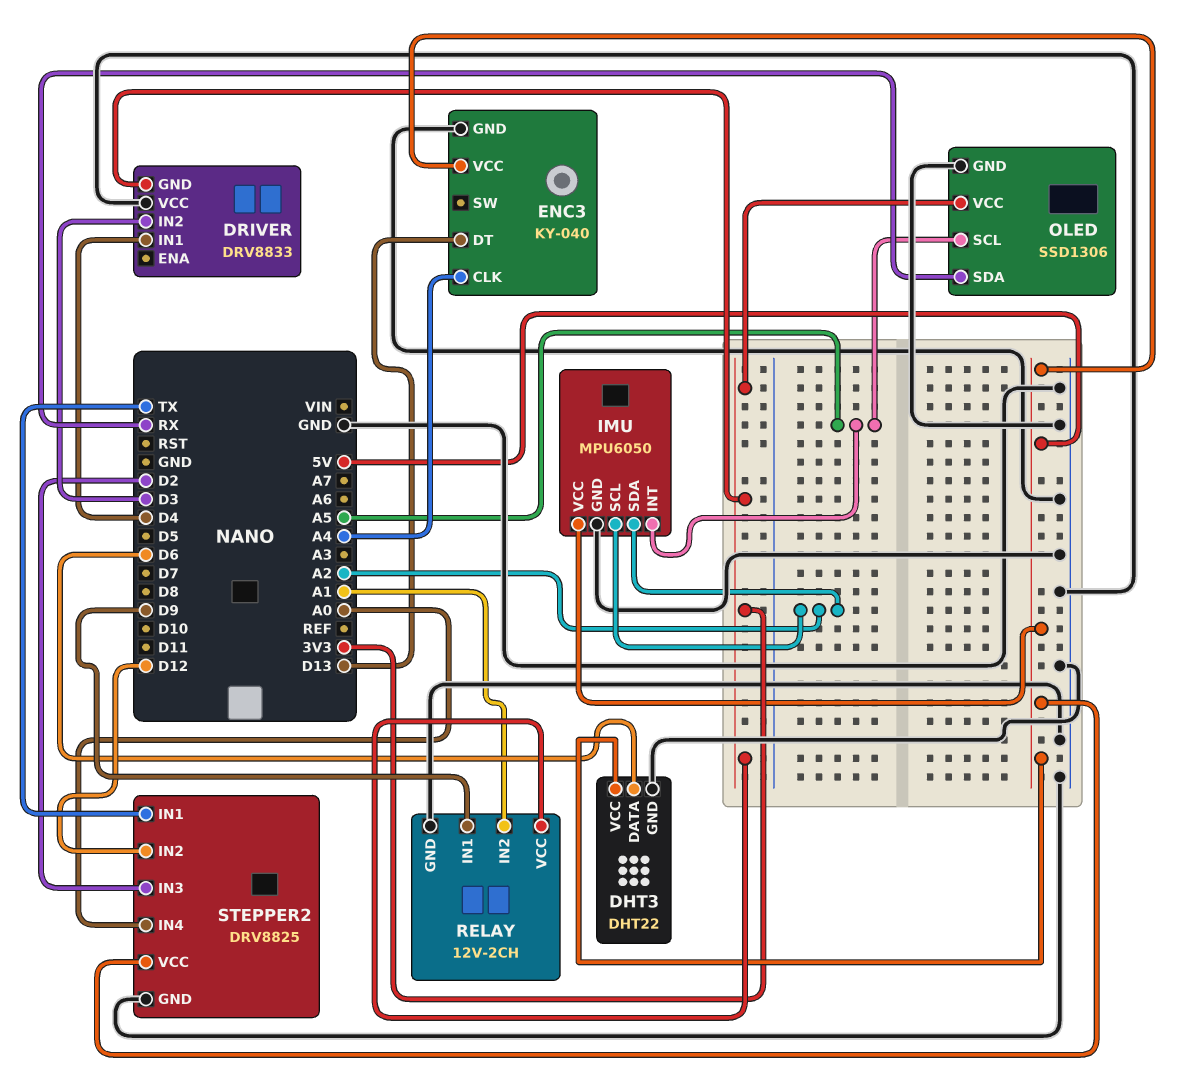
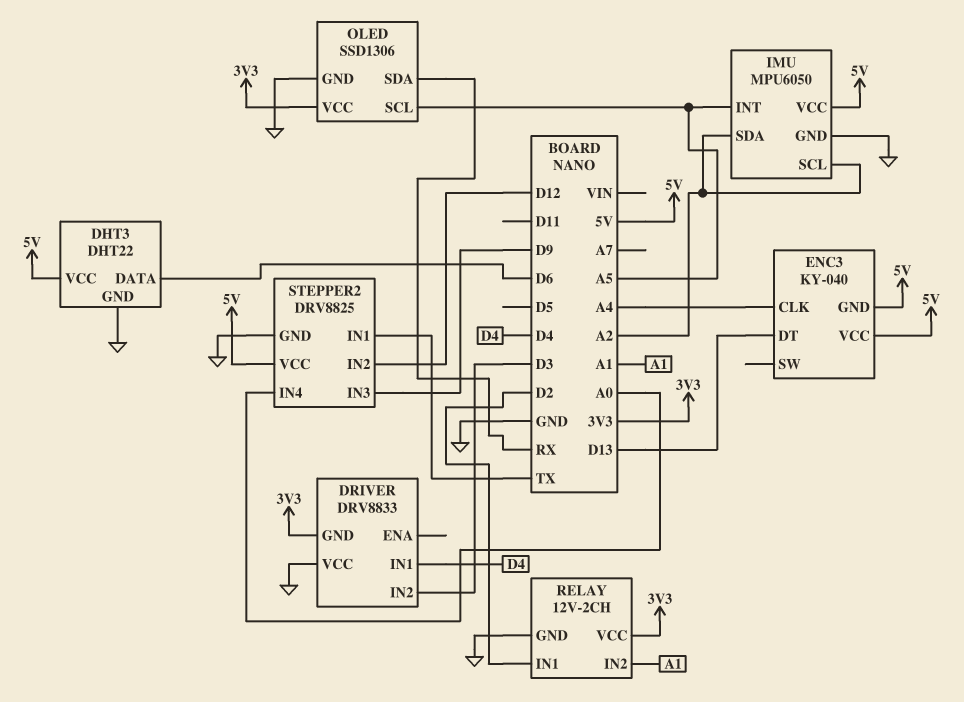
ENC3 pin GND: GND -> 5V
RELAY pin IN1: D9 -> D2
STEPPER2 pin IN3: D2 -> D9

